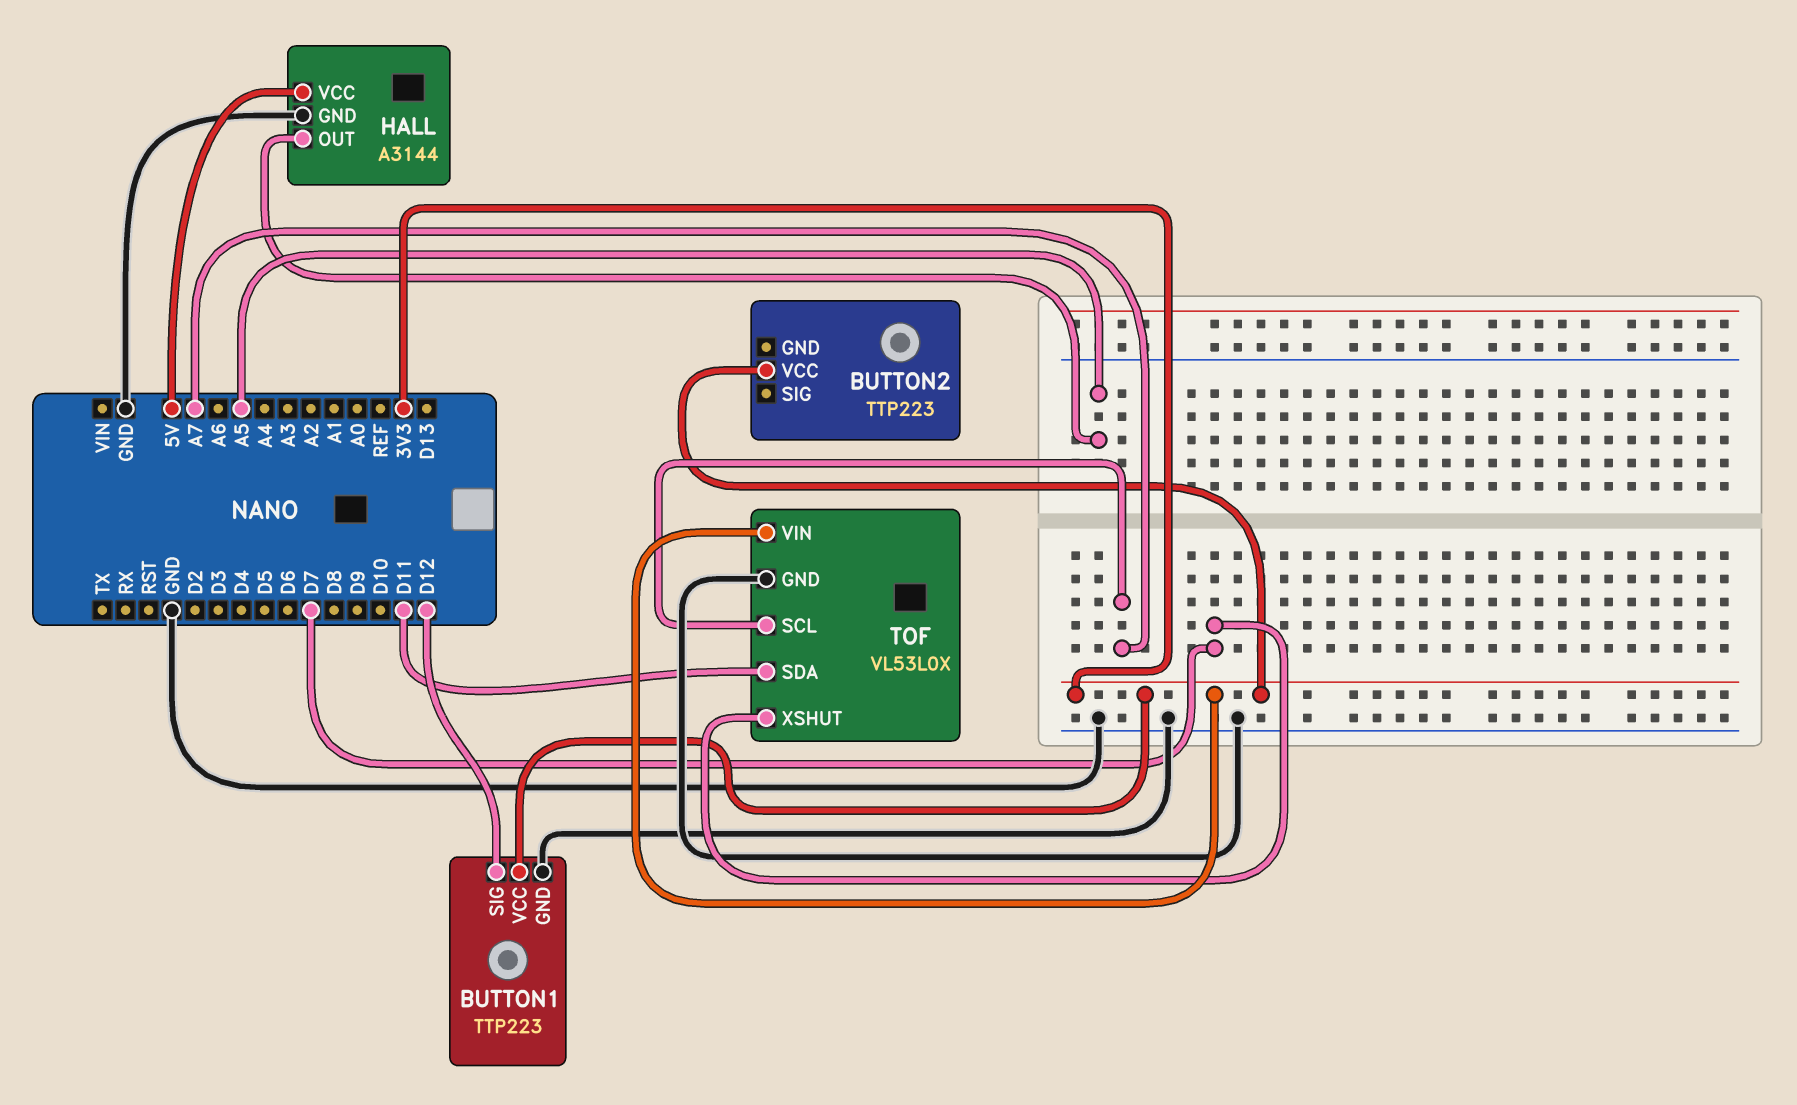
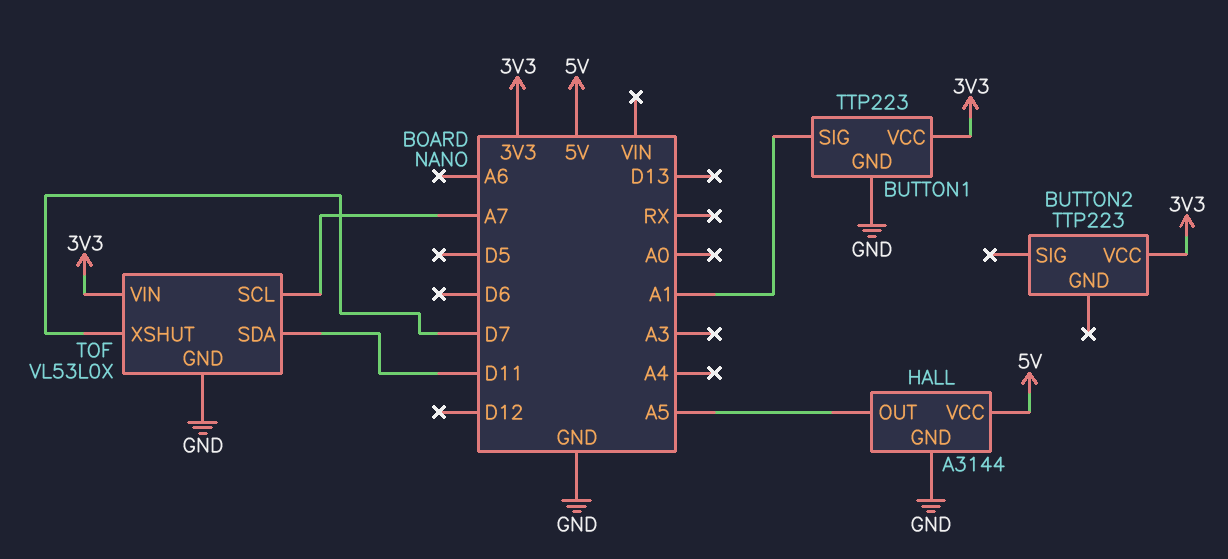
BUTTON1 pin SIG: D12 -> A1

